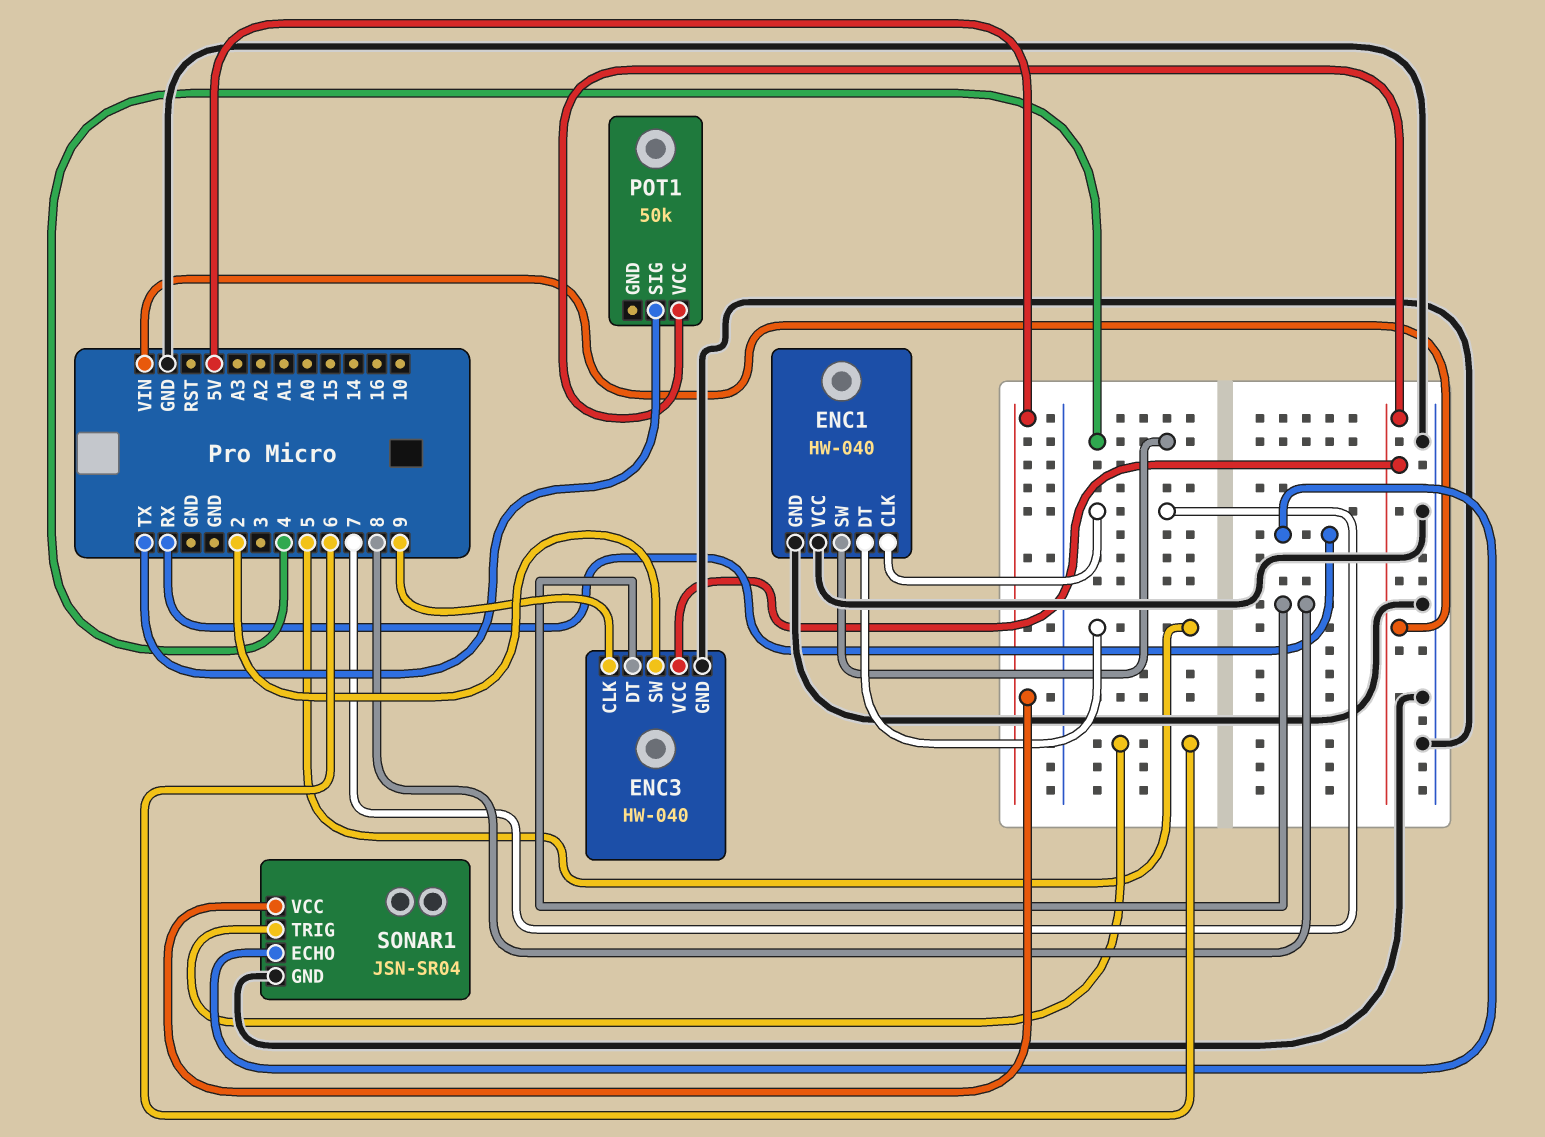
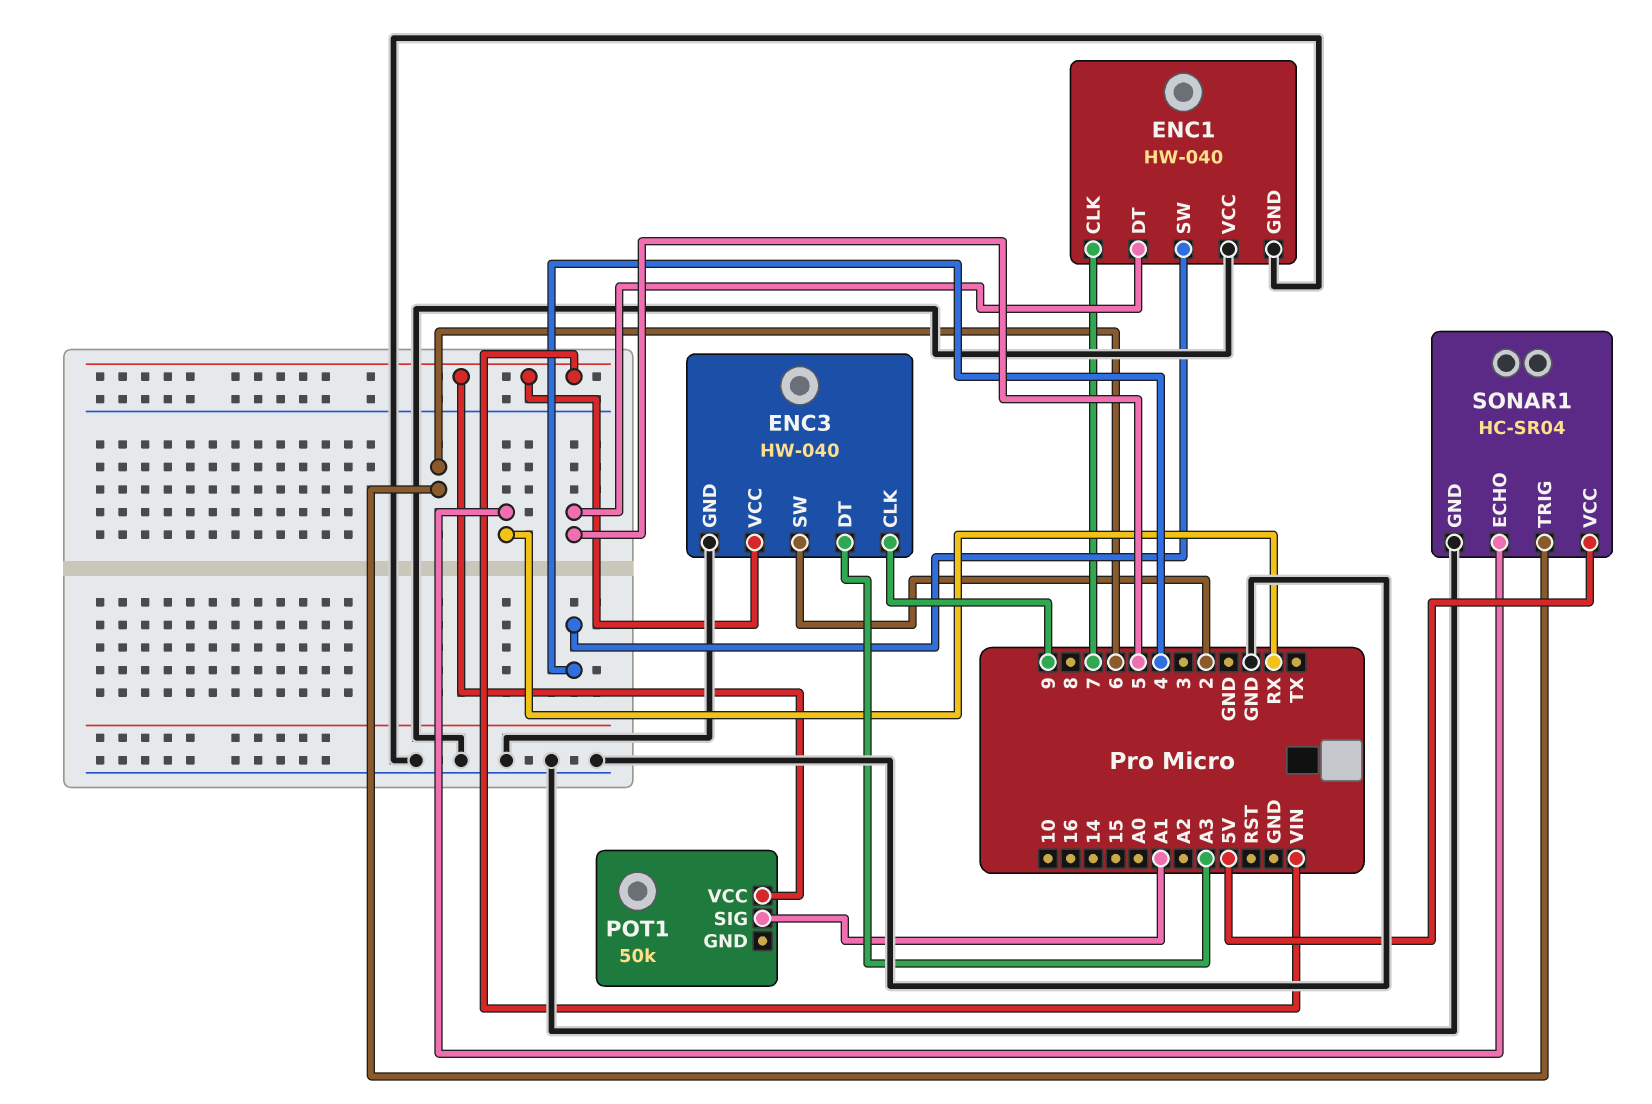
ENC3 pin DT: 8 -> A3
POT1 pin SIG: TX -> A1
SONAR1: JSN-SR04 -> HC-SR04

